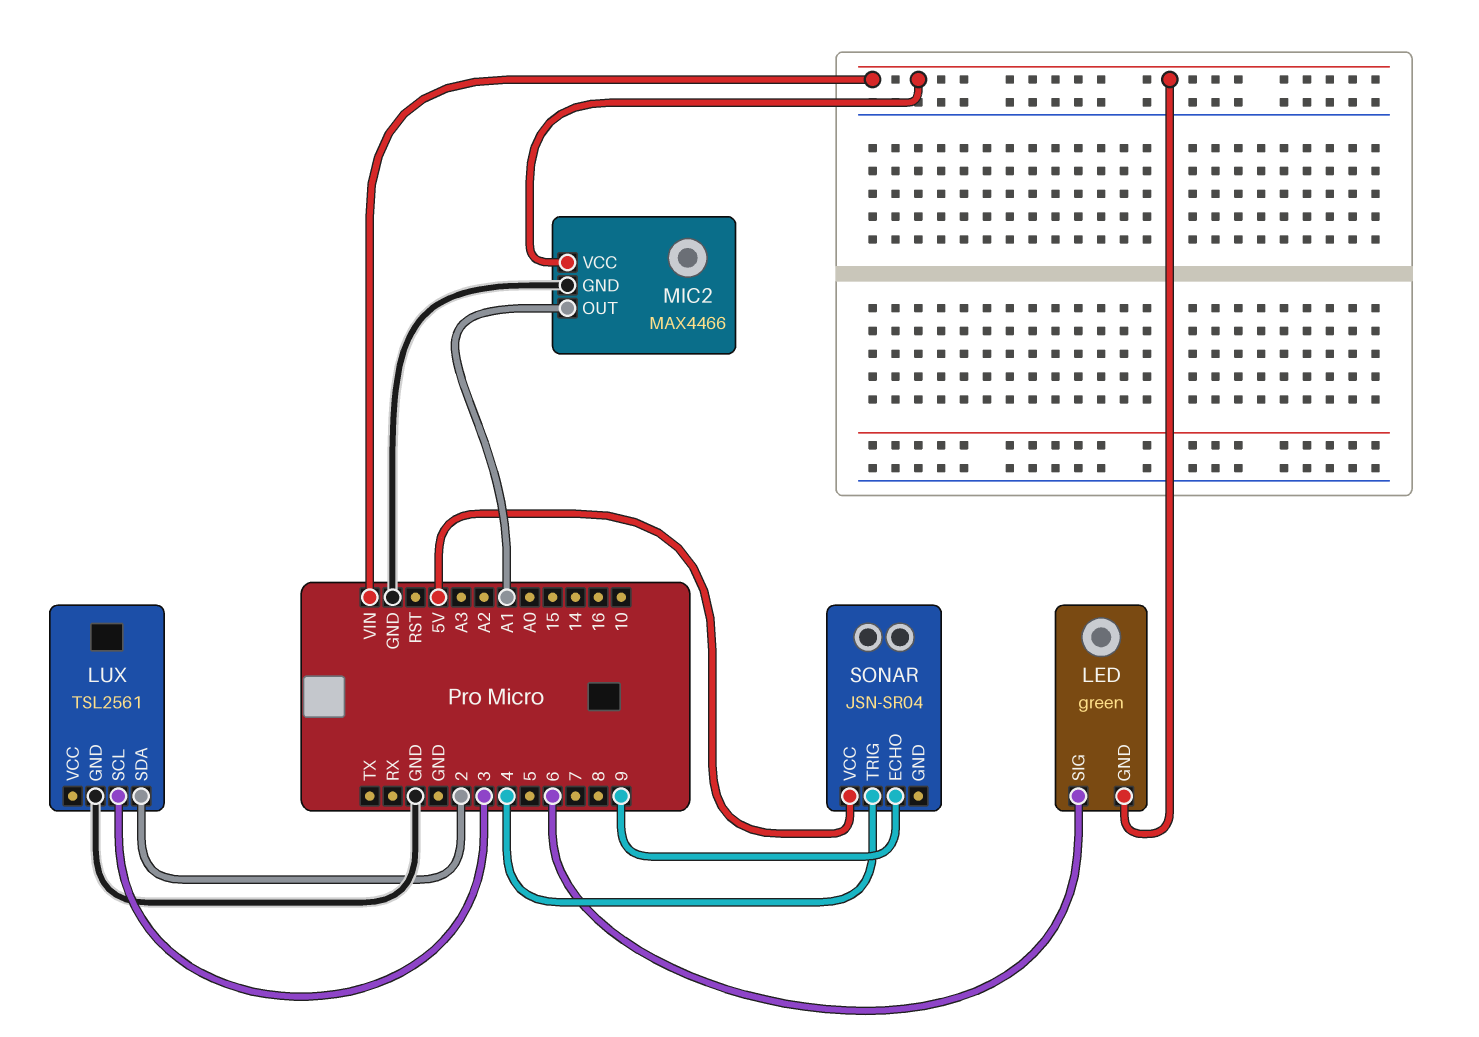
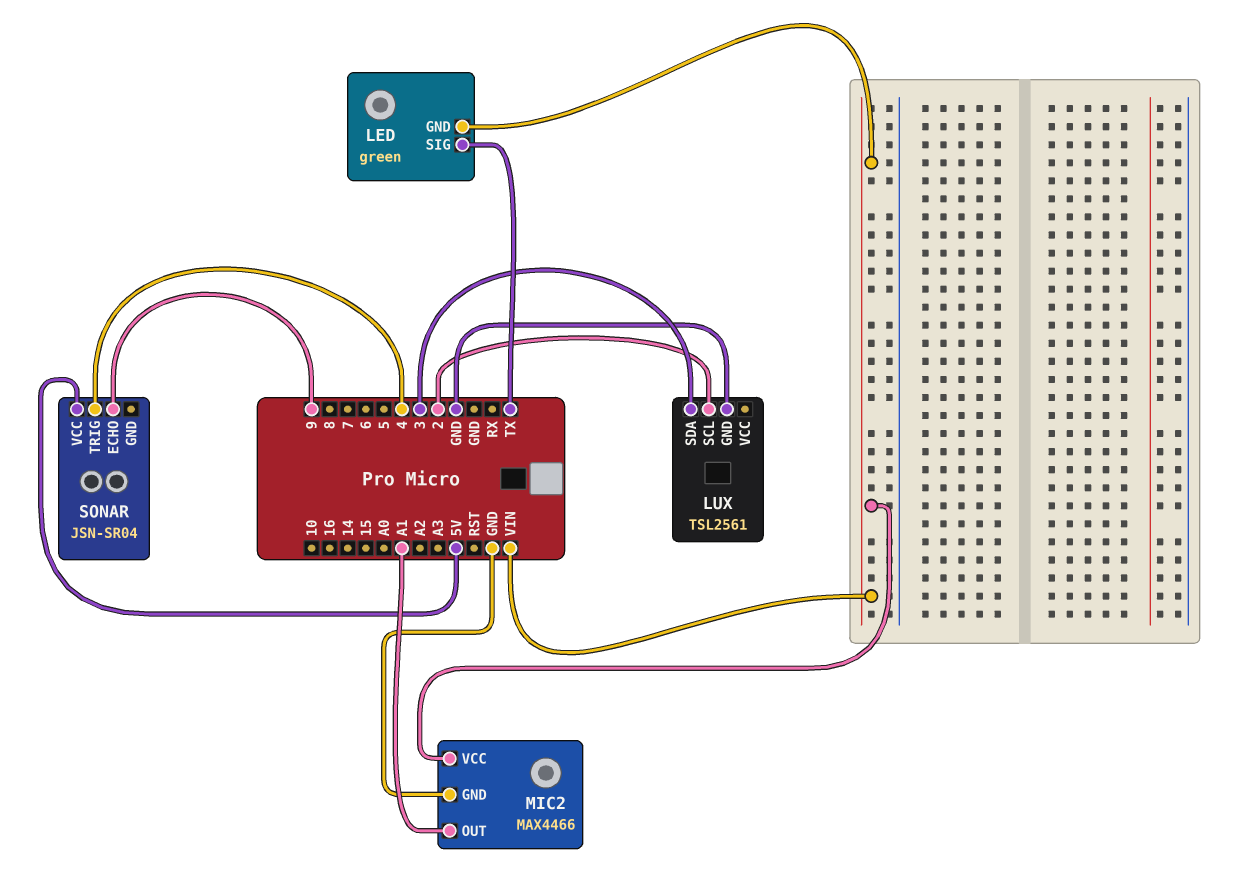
LED pin SIG: 6 -> TX
LUX pin SCL: 3 -> 2
LUX pin SDA: 2 -> 3

